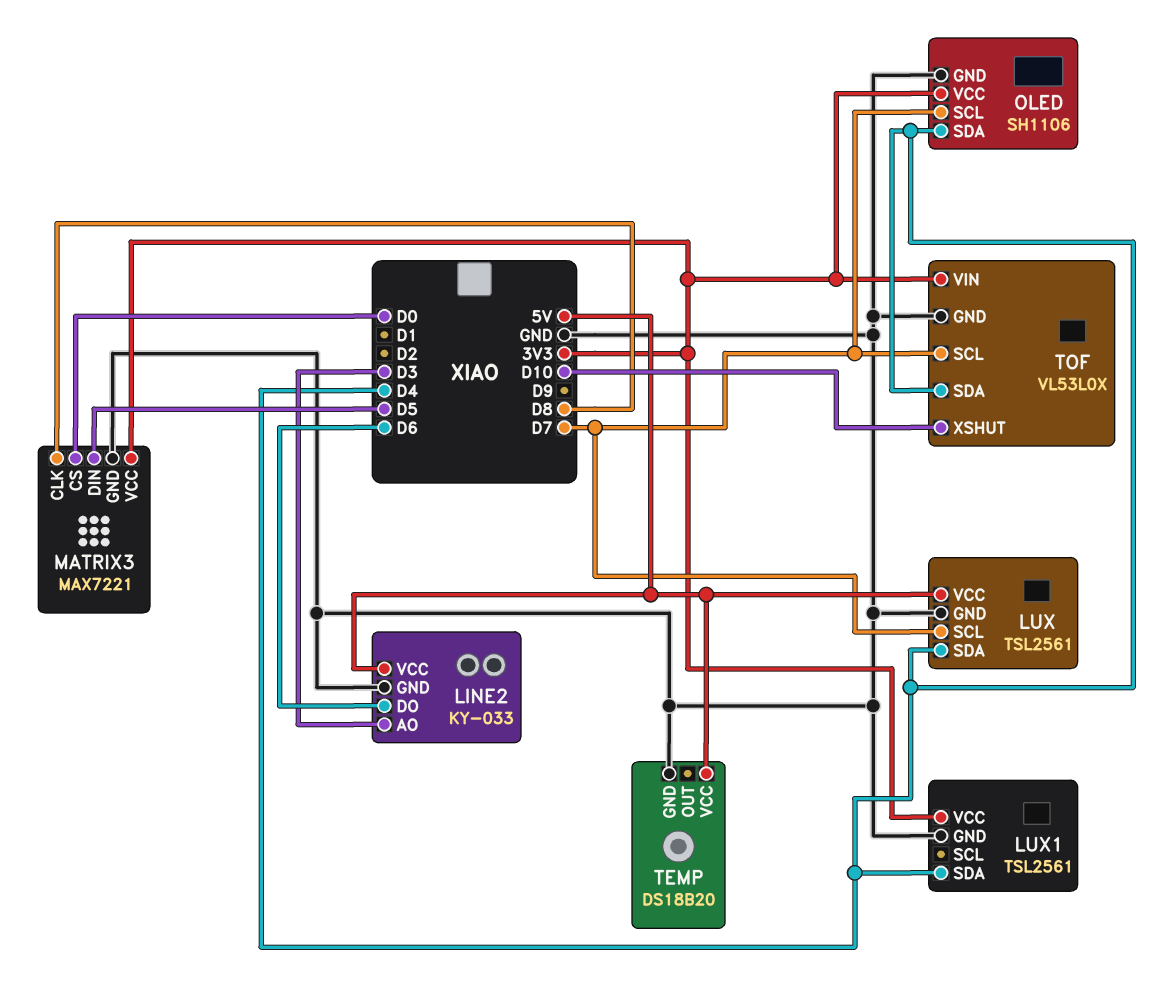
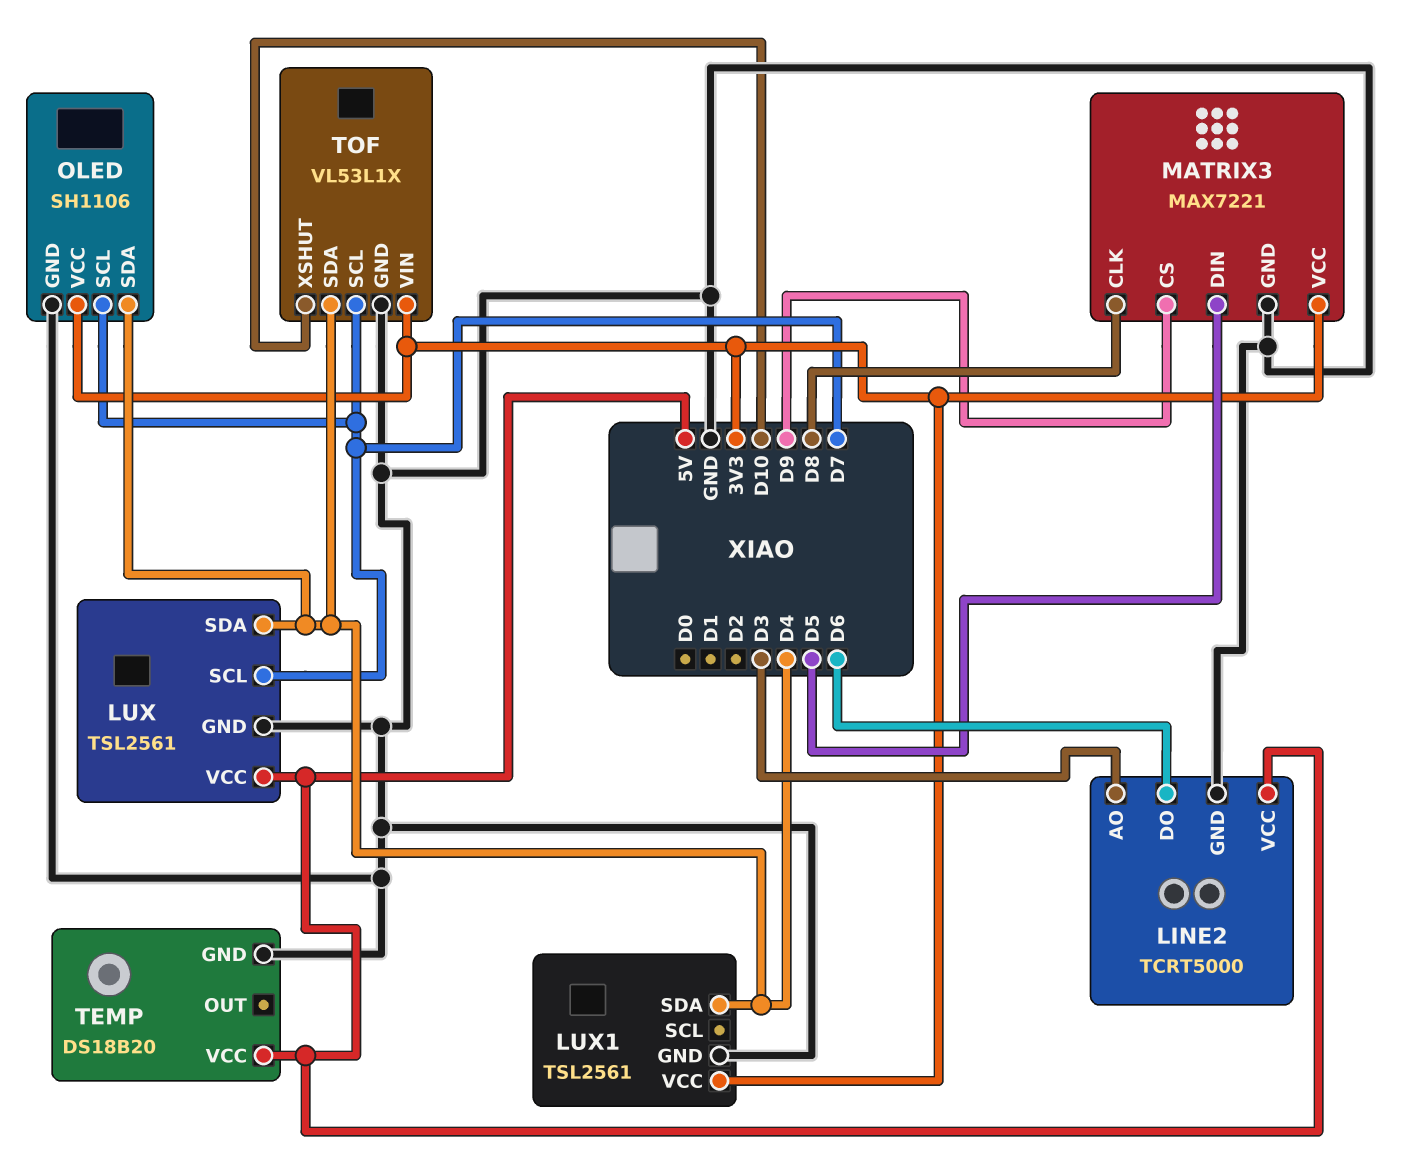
LINE2: KY-033 -> TCRT5000
MATRIX3 pin CS: D0 -> D9
TOF: VL53L0X -> VL53L1X

